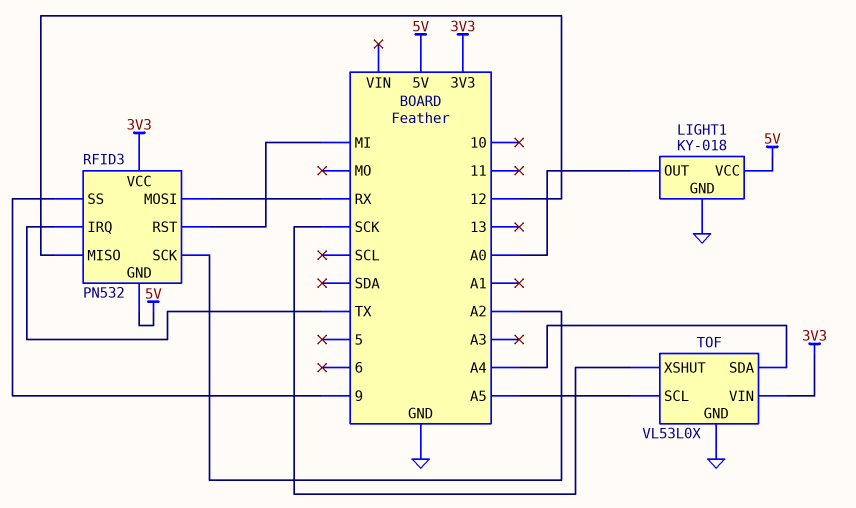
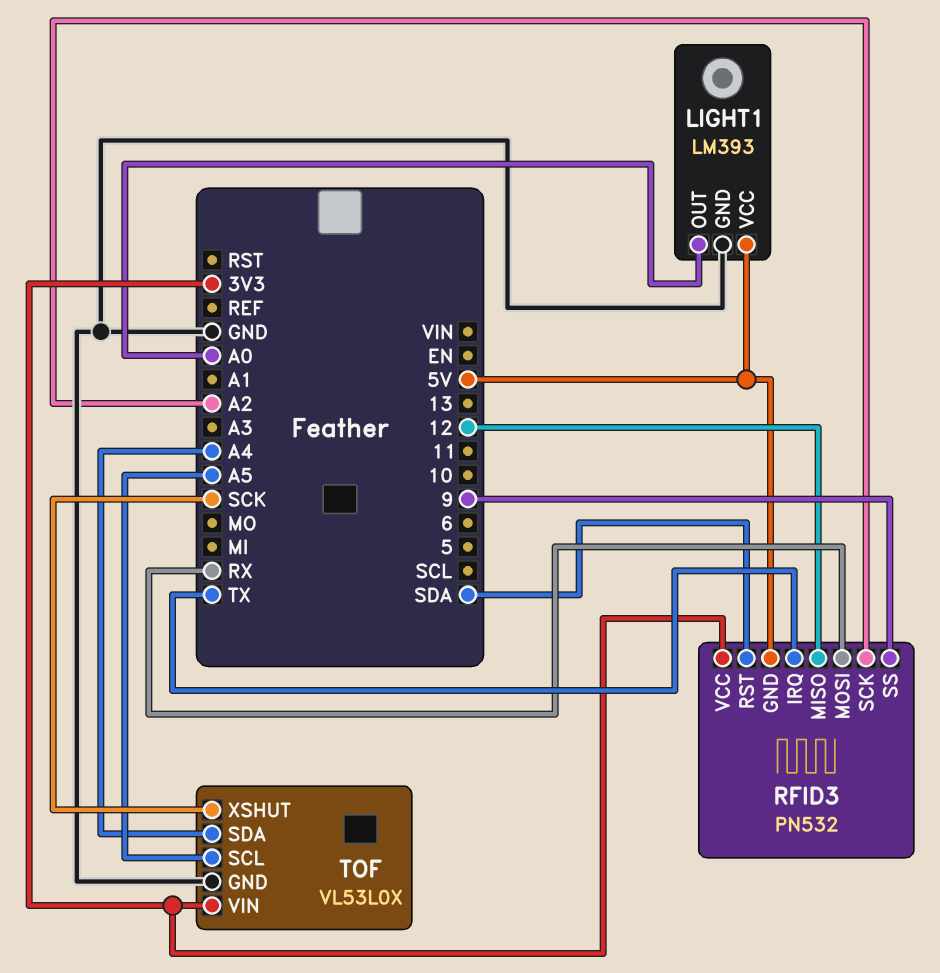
LIGHT1: KY-018 -> LM393
RFID3 pin RST: MI -> SDA

